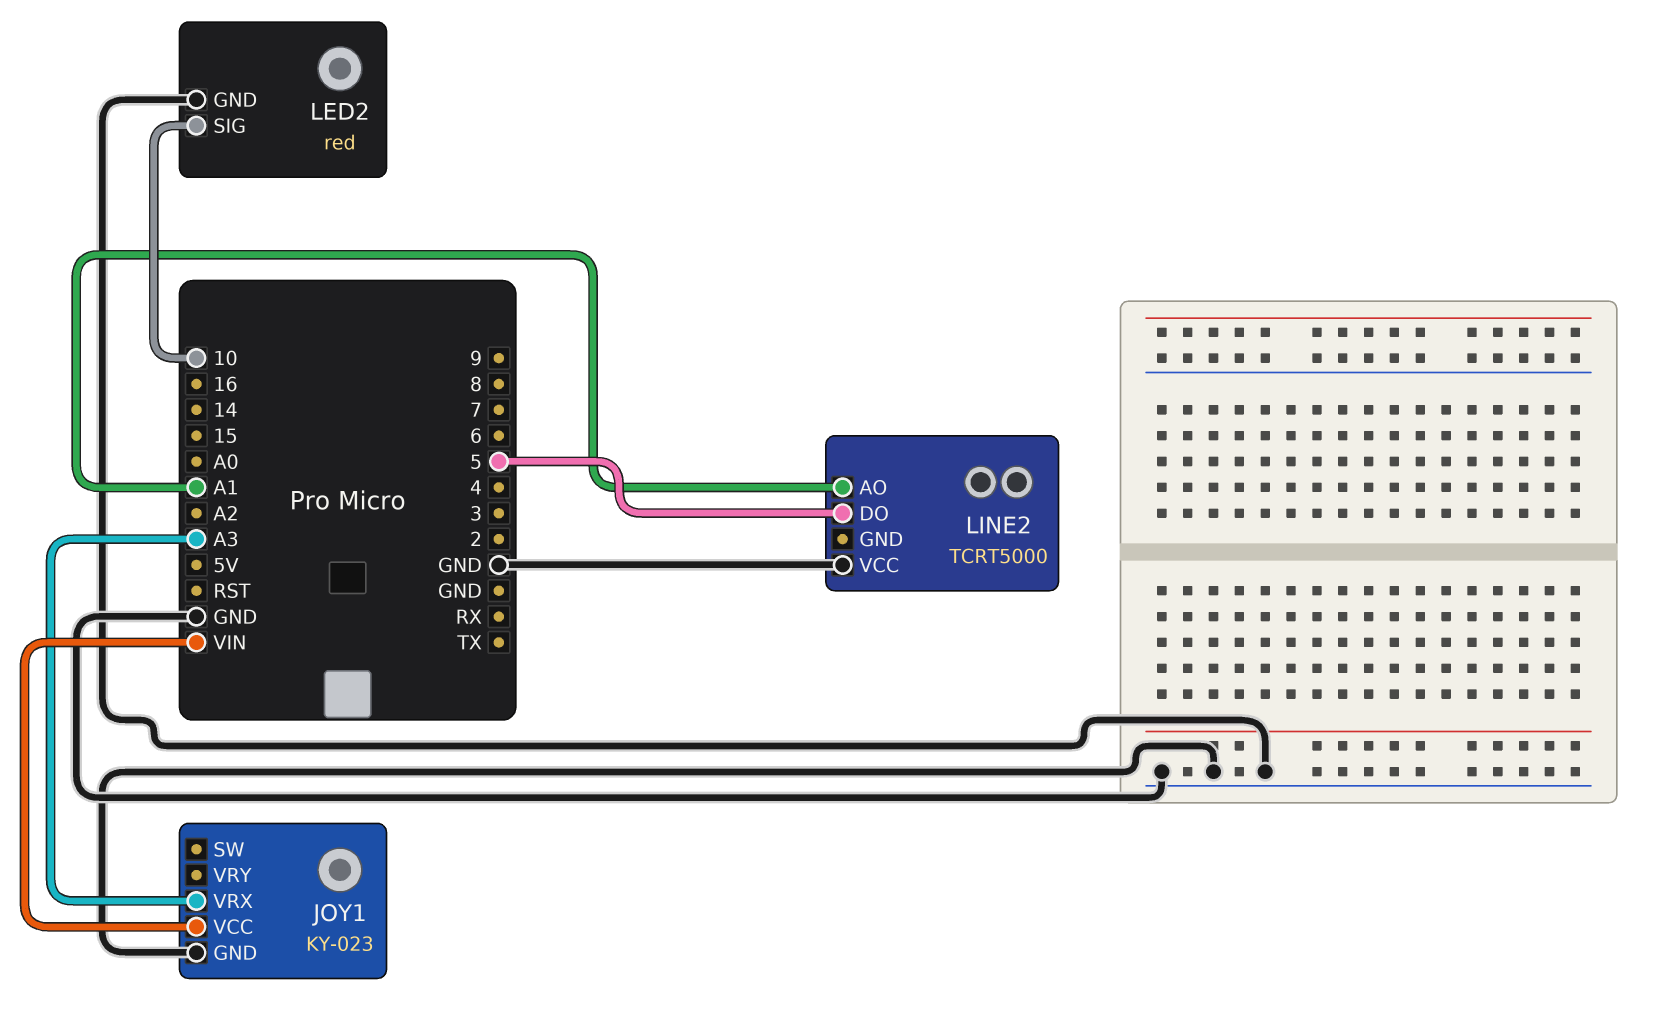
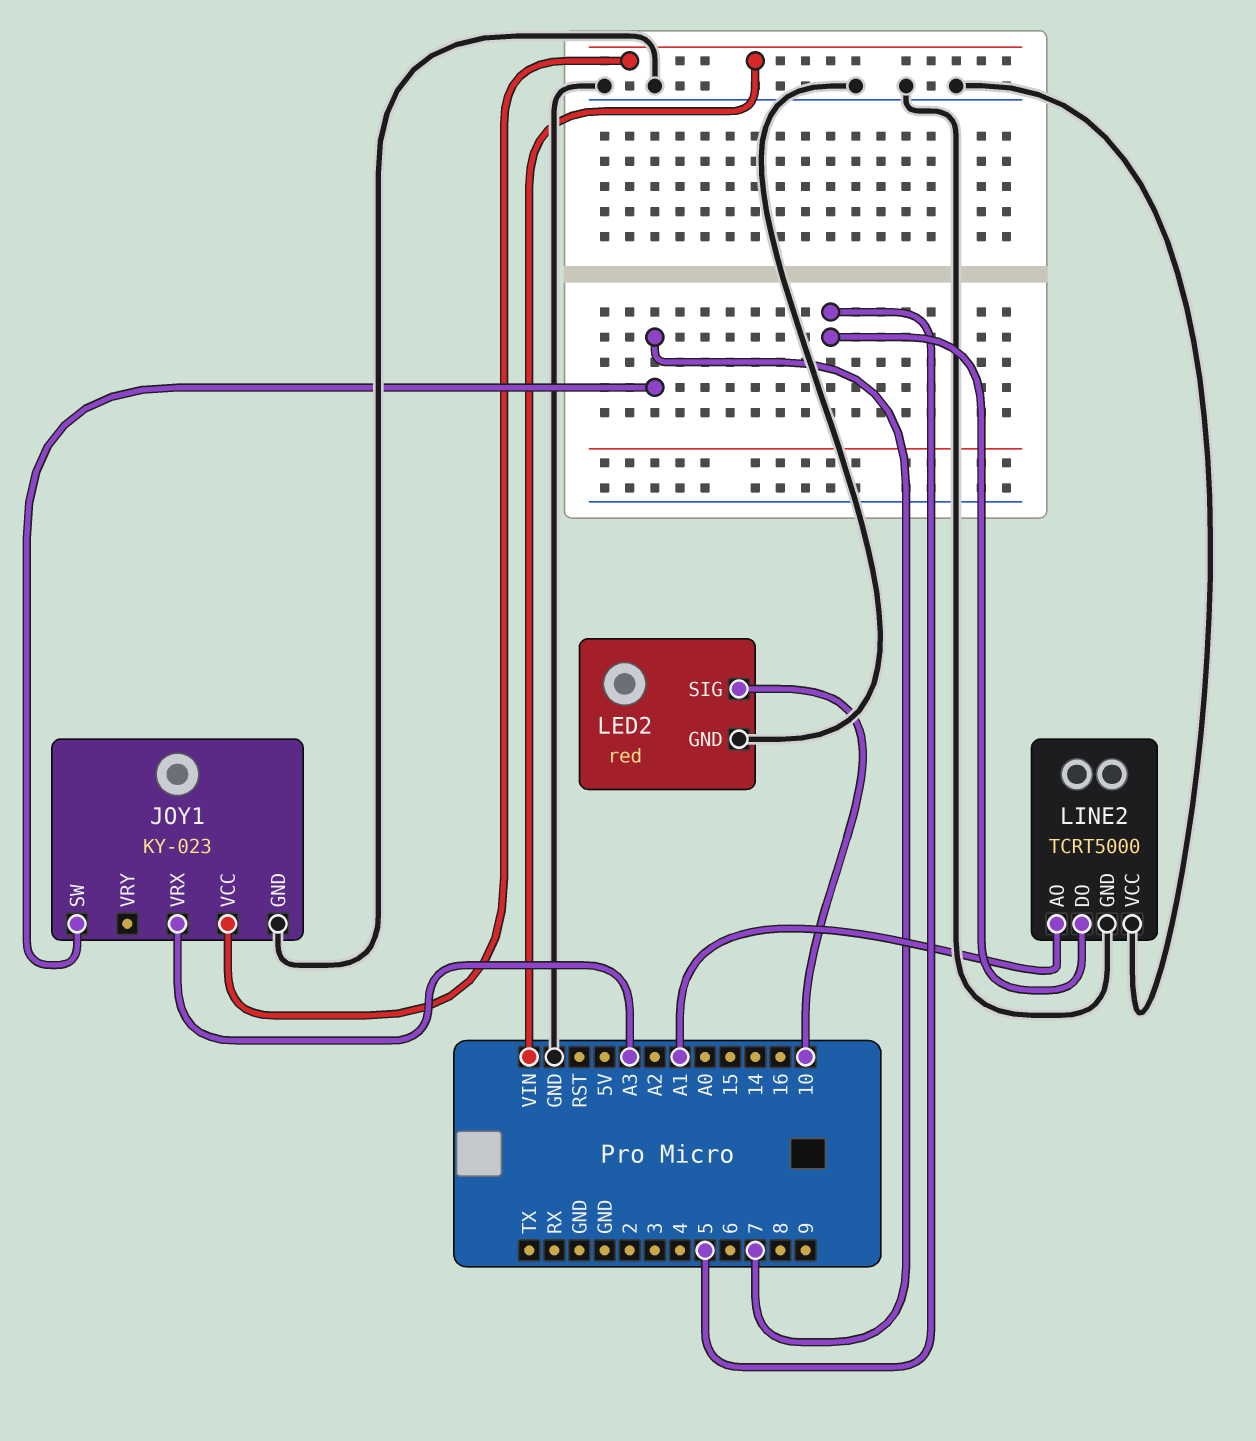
JOY1 pin SW: none -> 7
LINE2 pin GND: none -> GND

